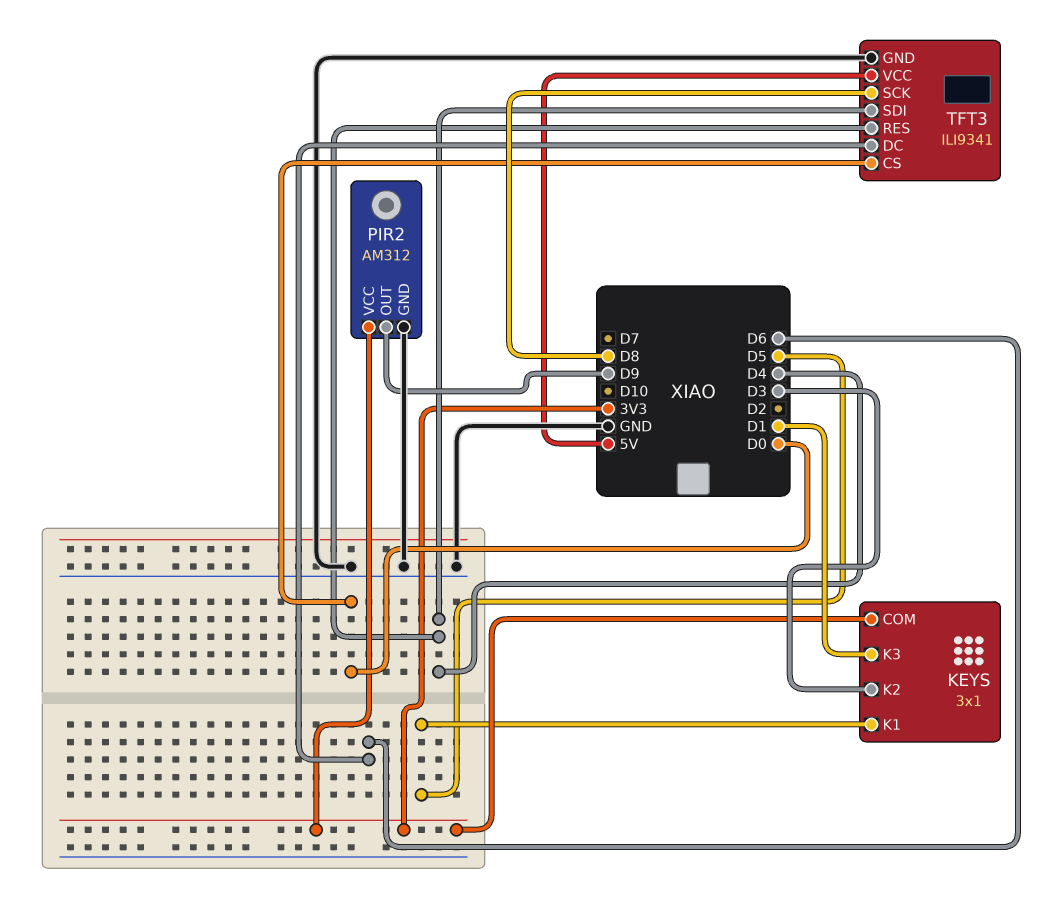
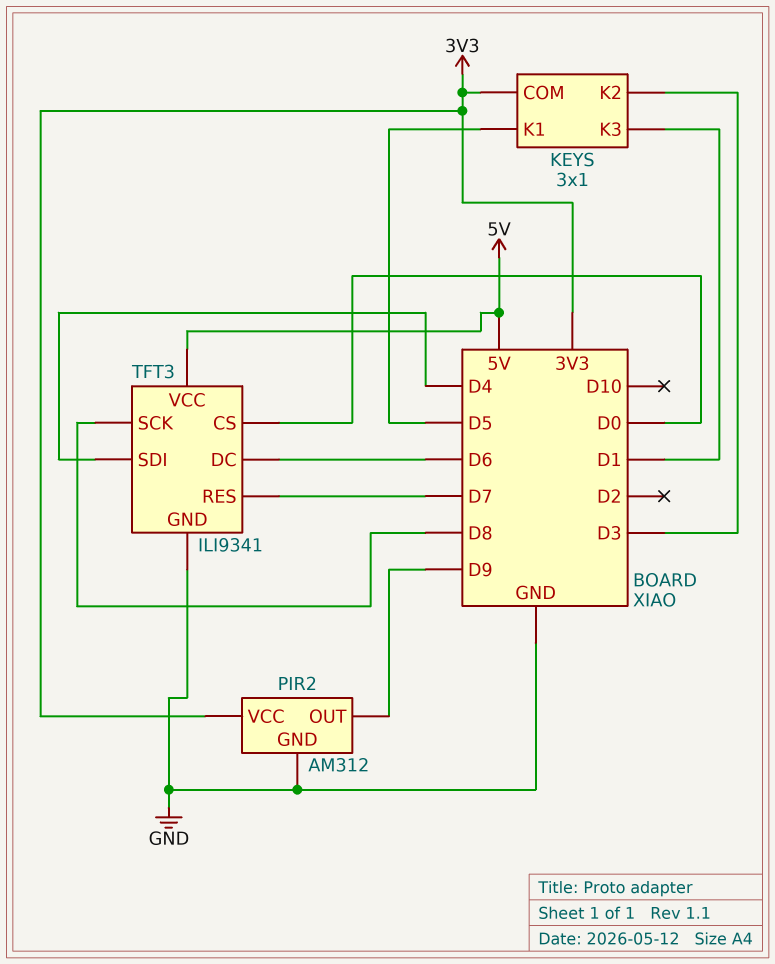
TFT3 pin RES: D4 -> D7

